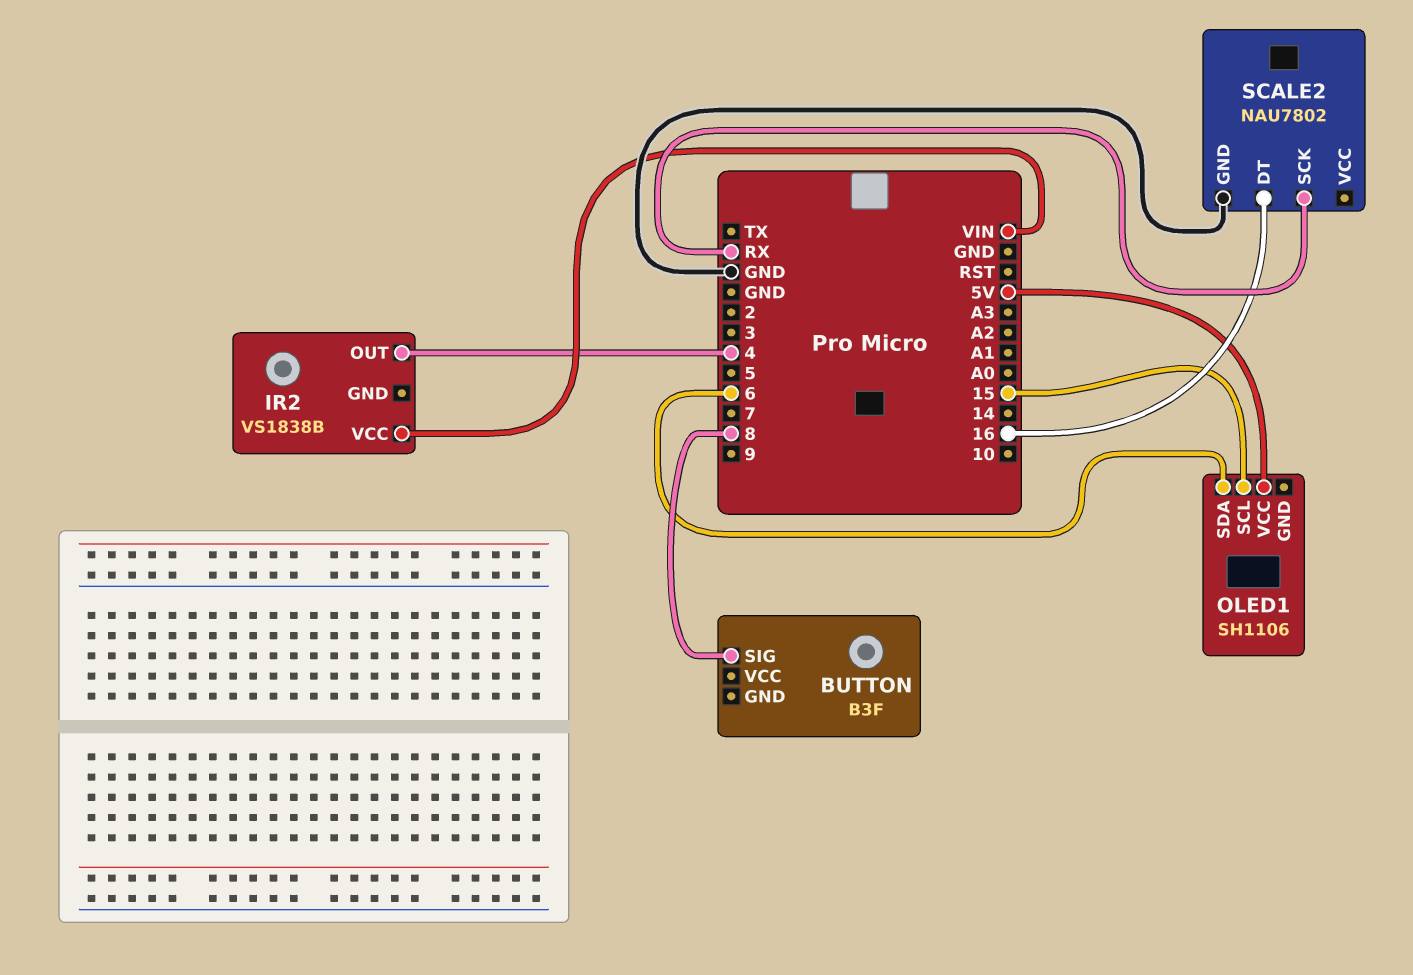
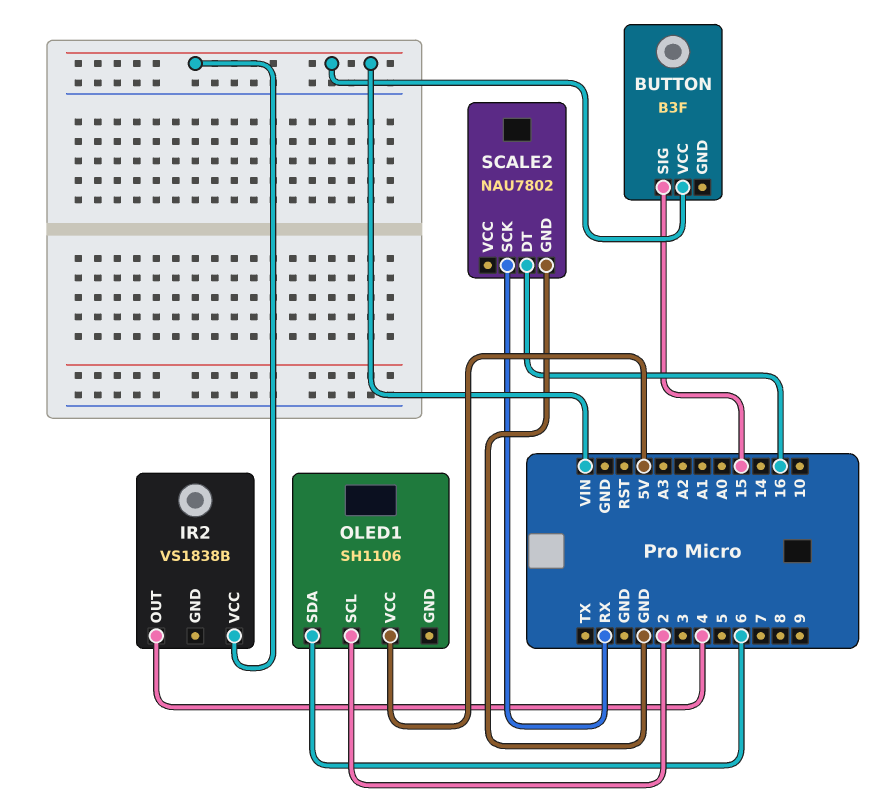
BUTTON pin SIG: 8 -> 15
BUTTON pin VCC: none -> VIN
OLED1 pin SCL: 15 -> 2

